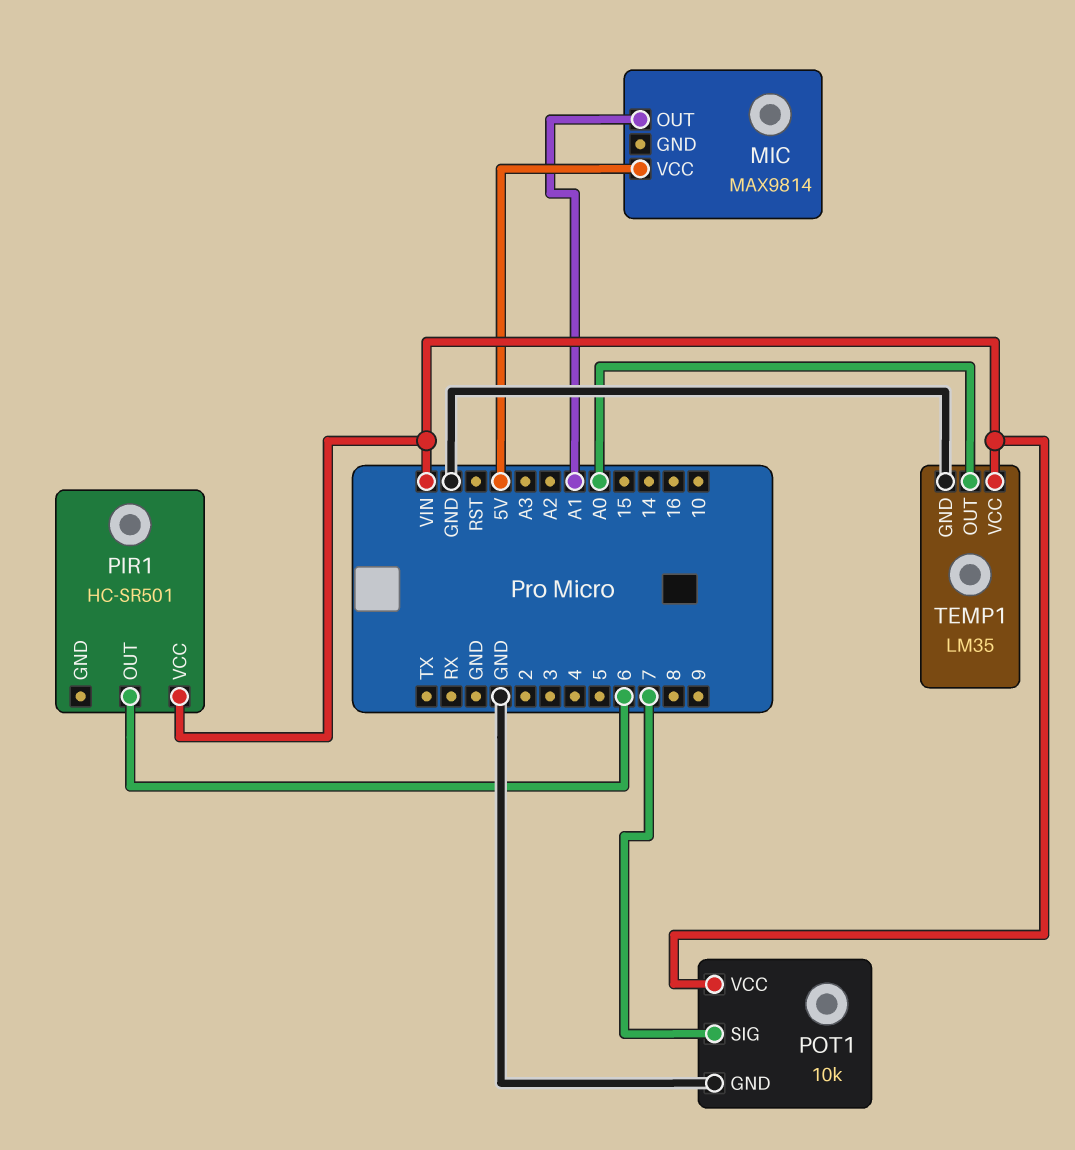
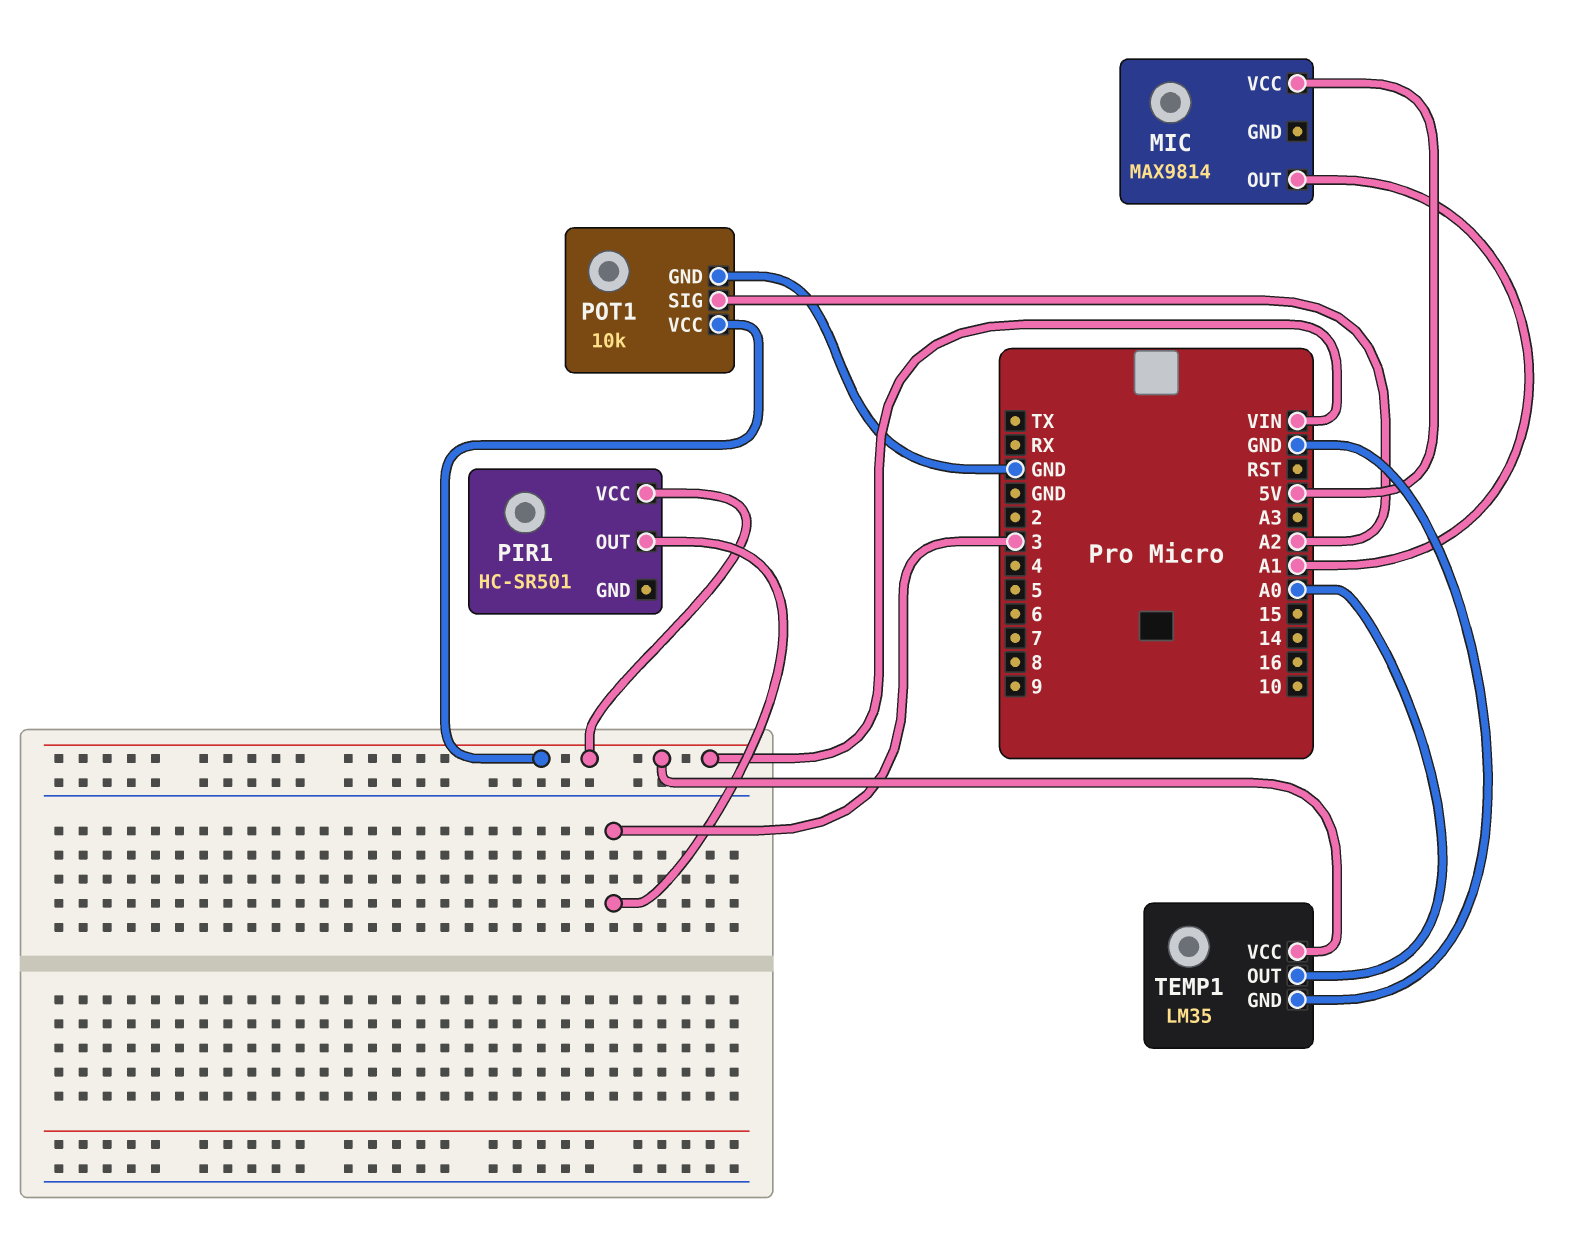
PIR1 pin OUT: 6 -> 3
POT1 pin SIG: 7 -> A2

